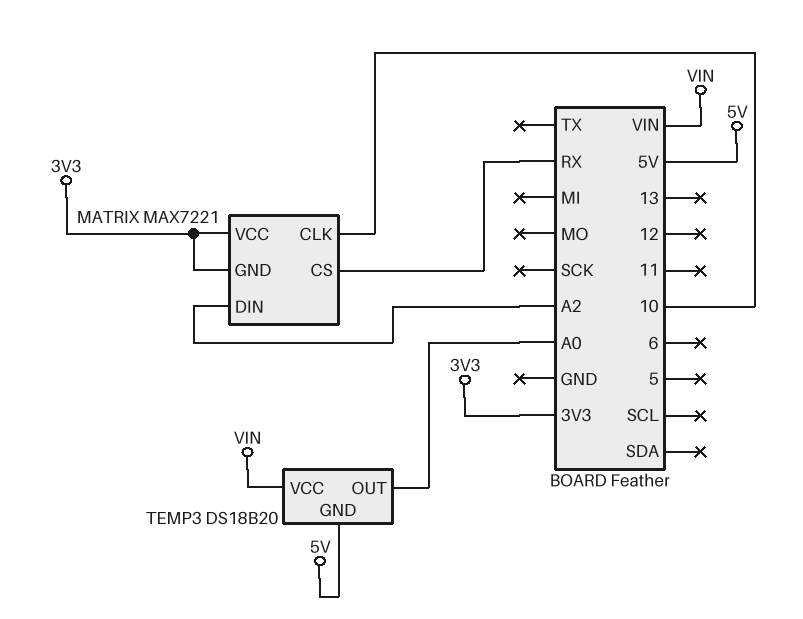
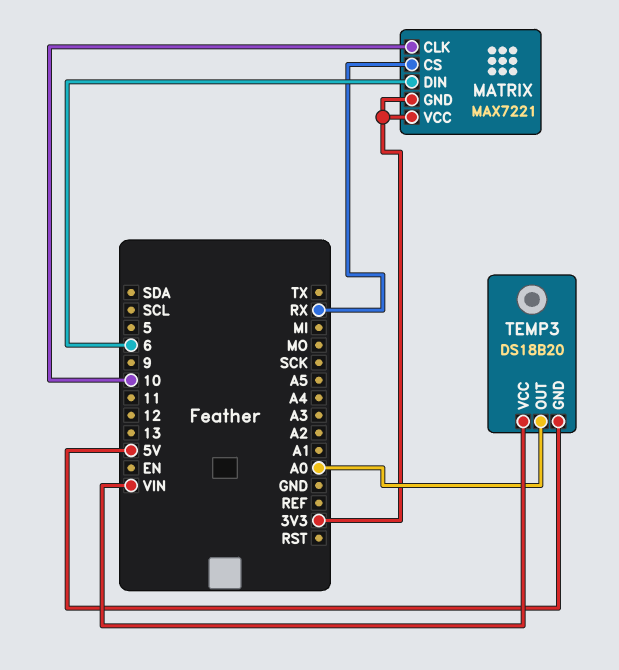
MATRIX pin DIN: A2 -> 6

